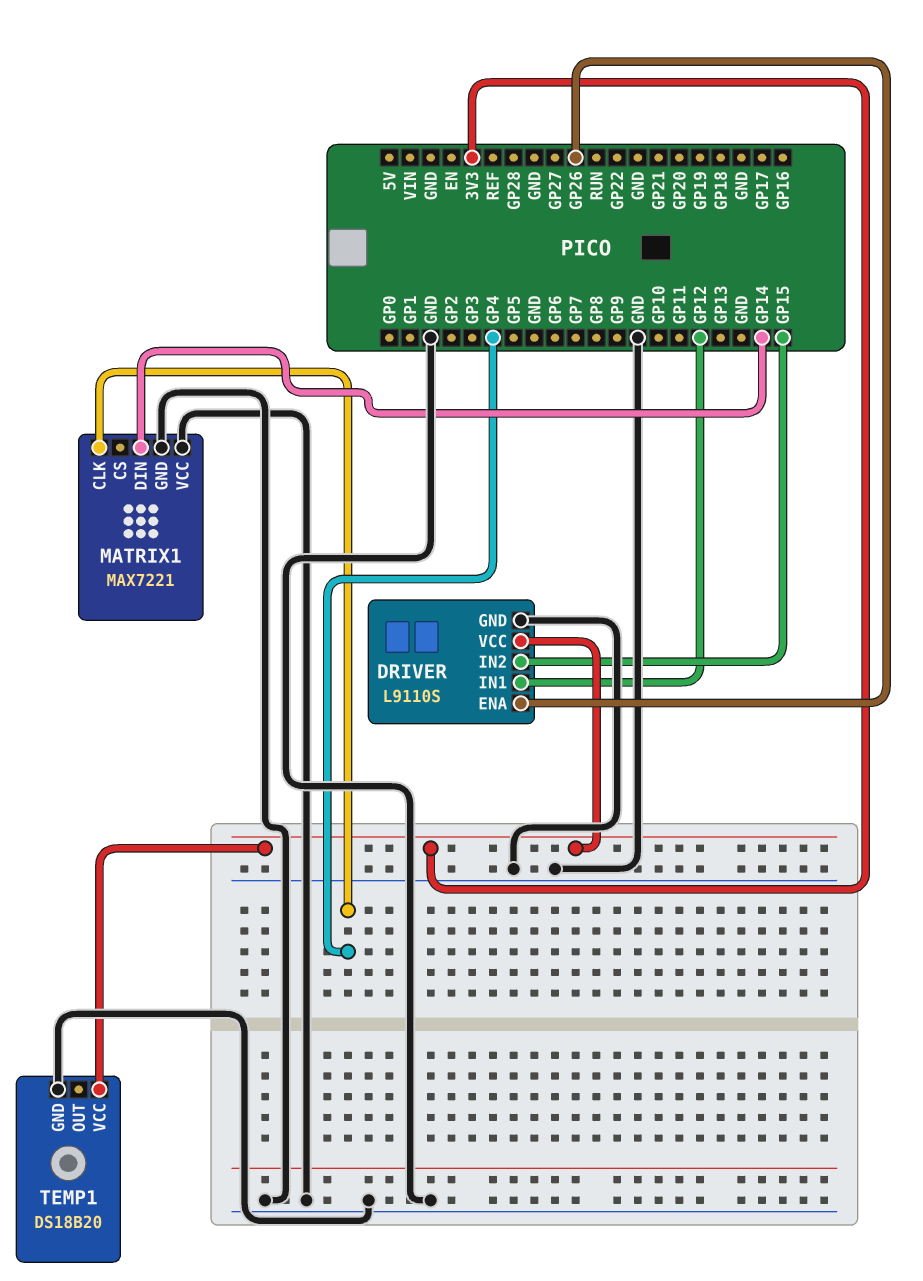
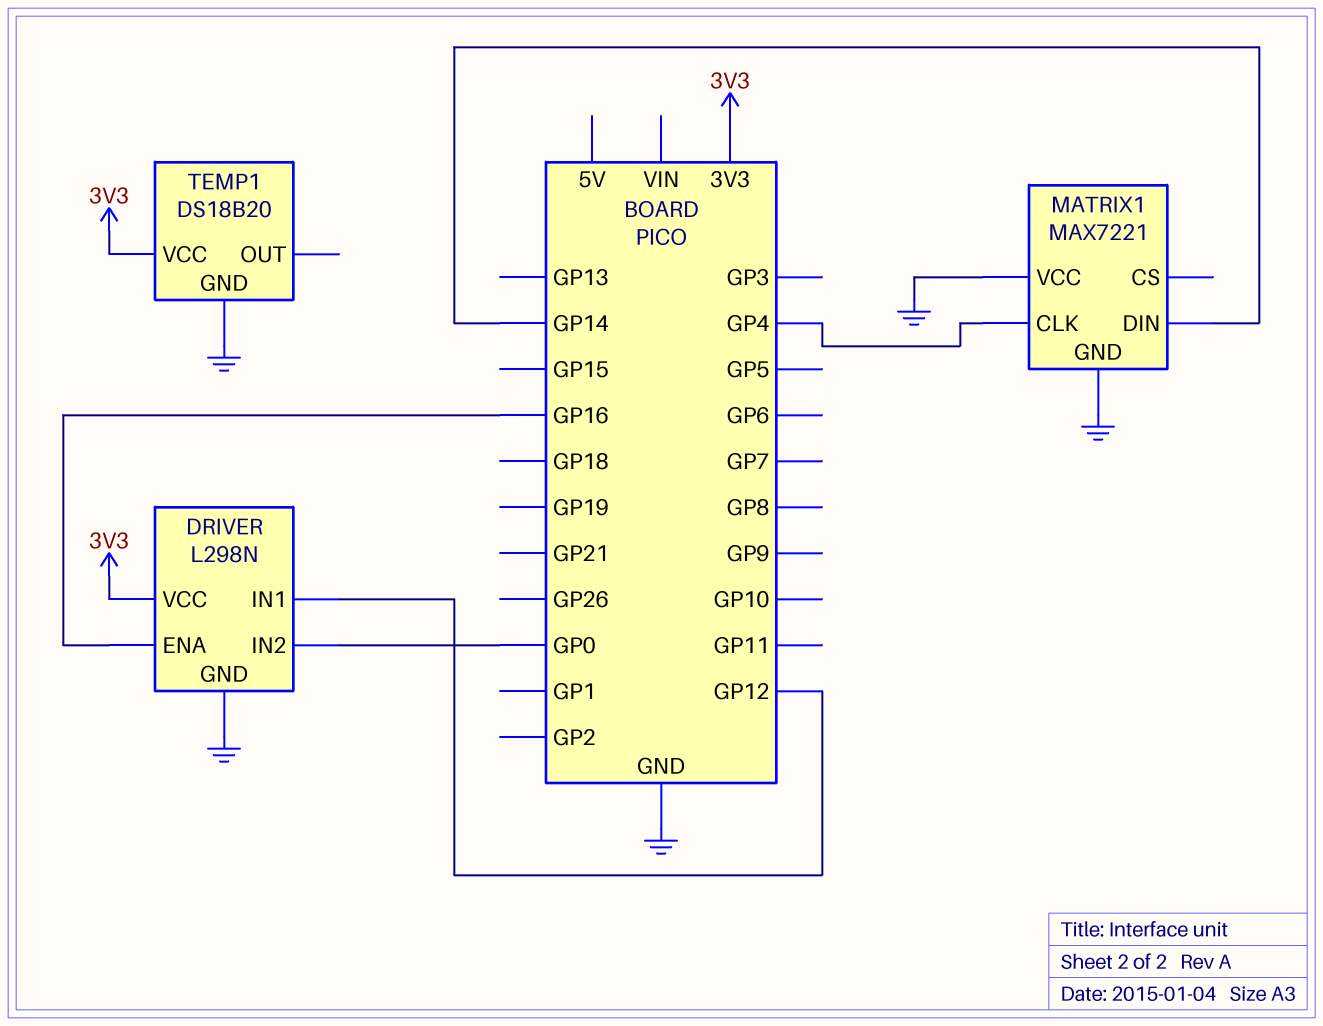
DRIVER: L9110S -> L298N
DRIVER pin ENA: GP26 -> GP16
DRIVER pin IN2: GP15 -> GP0

